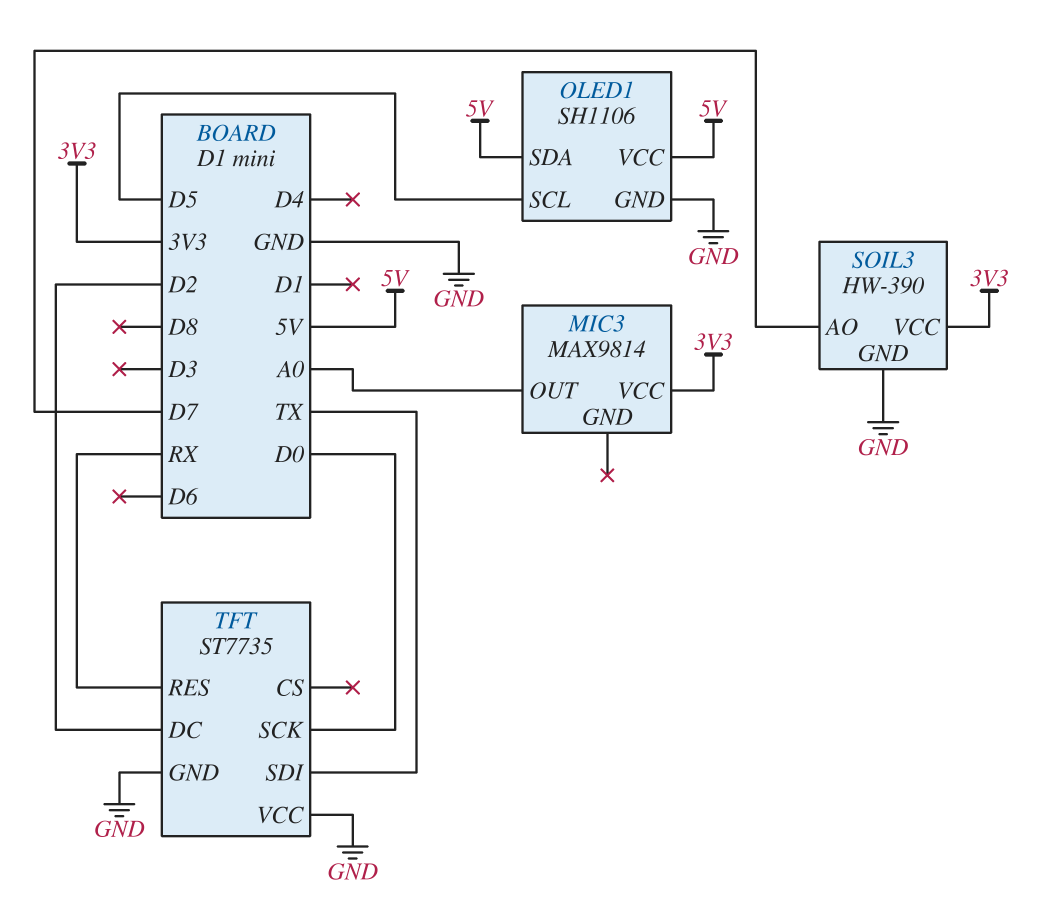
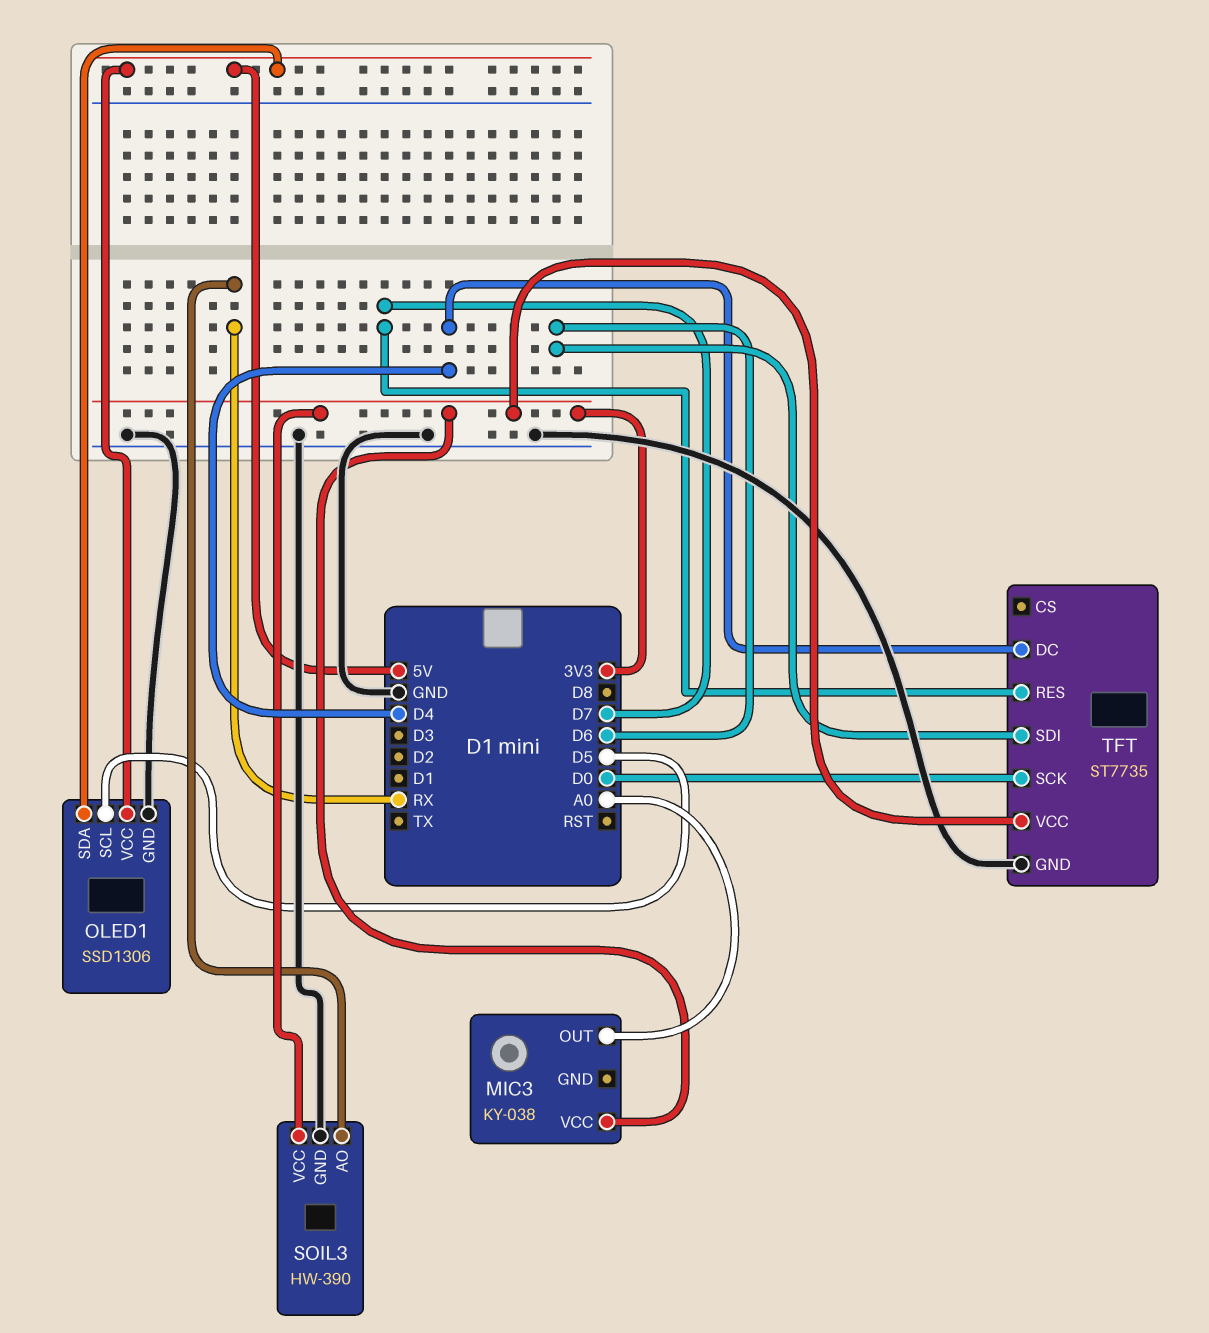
MIC3: MAX9814 -> KY-038
OLED1: SH1106 -> SSD1306
SOIL3 pin AO: D7 -> RX
TFT pin DC: D2 -> D4
TFT pin RES: RX -> D7
TFT pin SDI: TX -> D6
TFT pin VCC: GND -> 3V3

